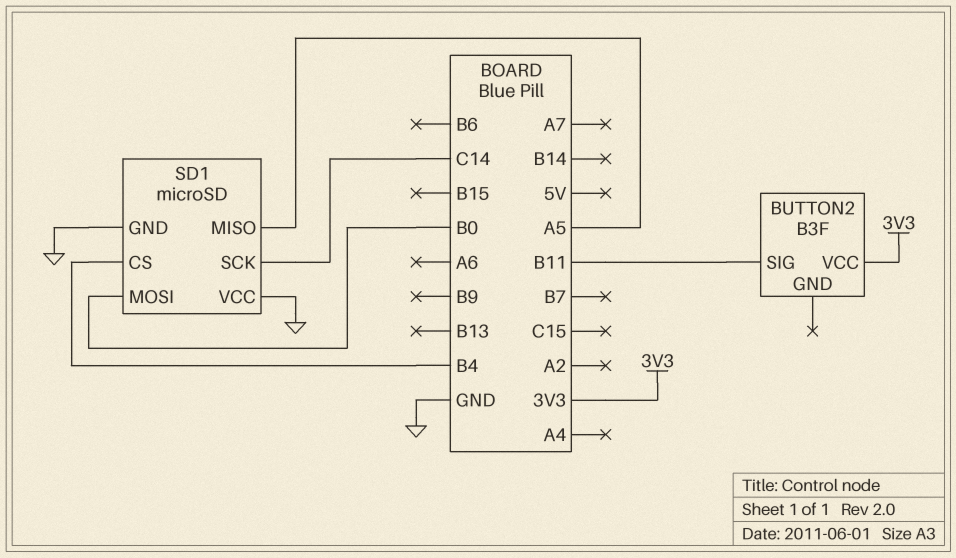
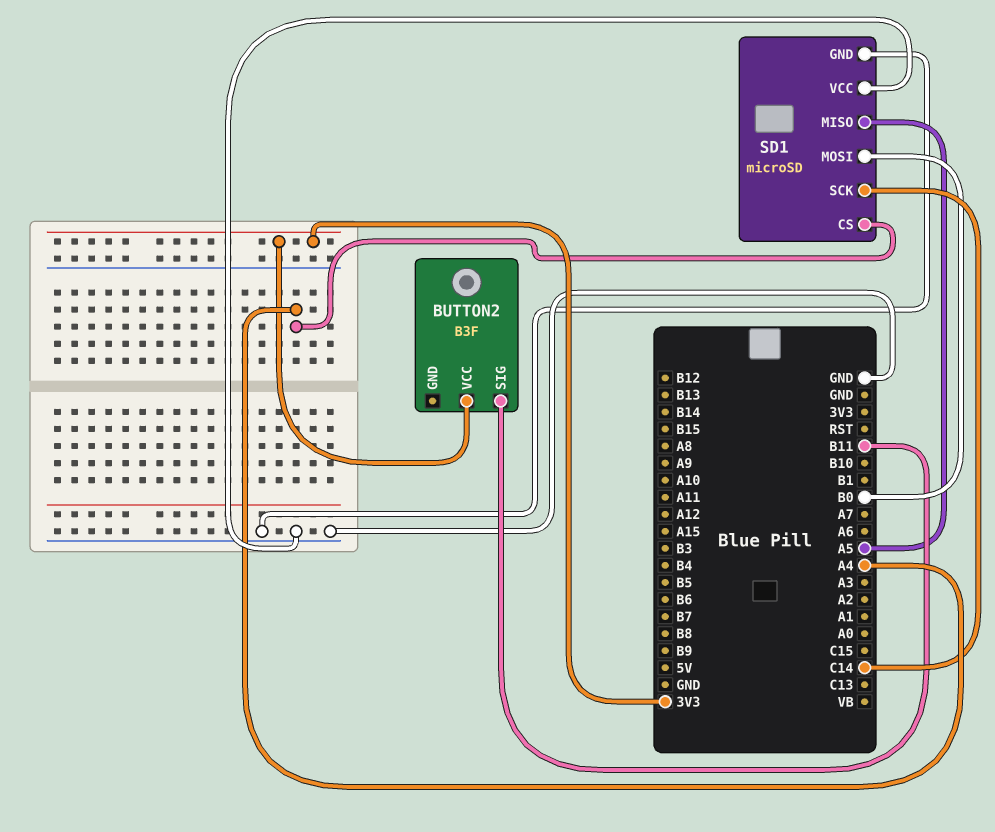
SD1 pin CS: B4 -> A4

